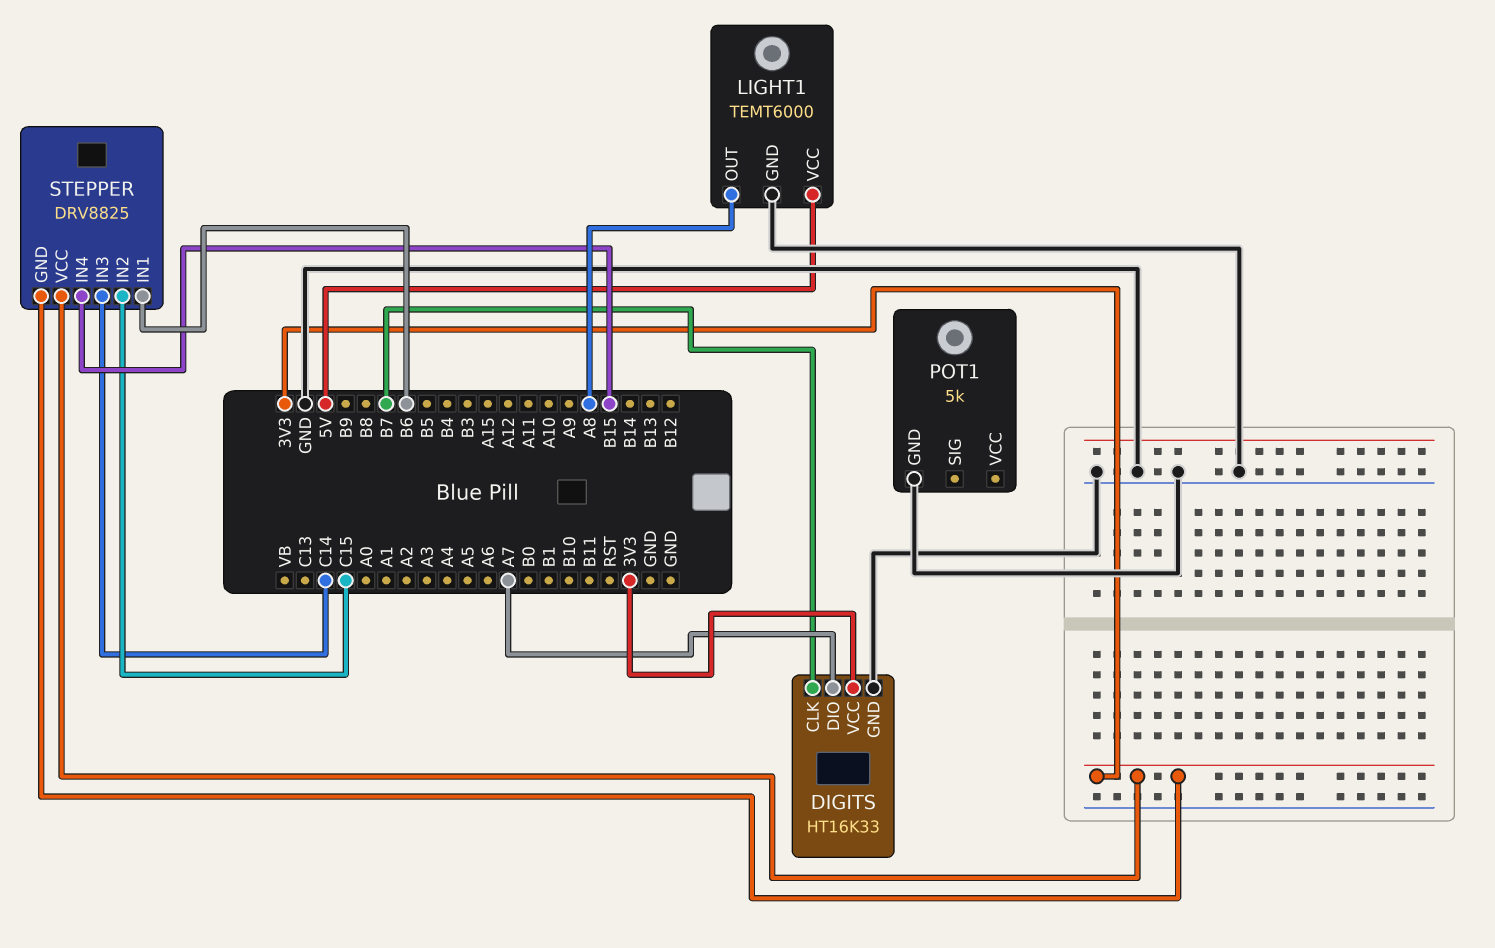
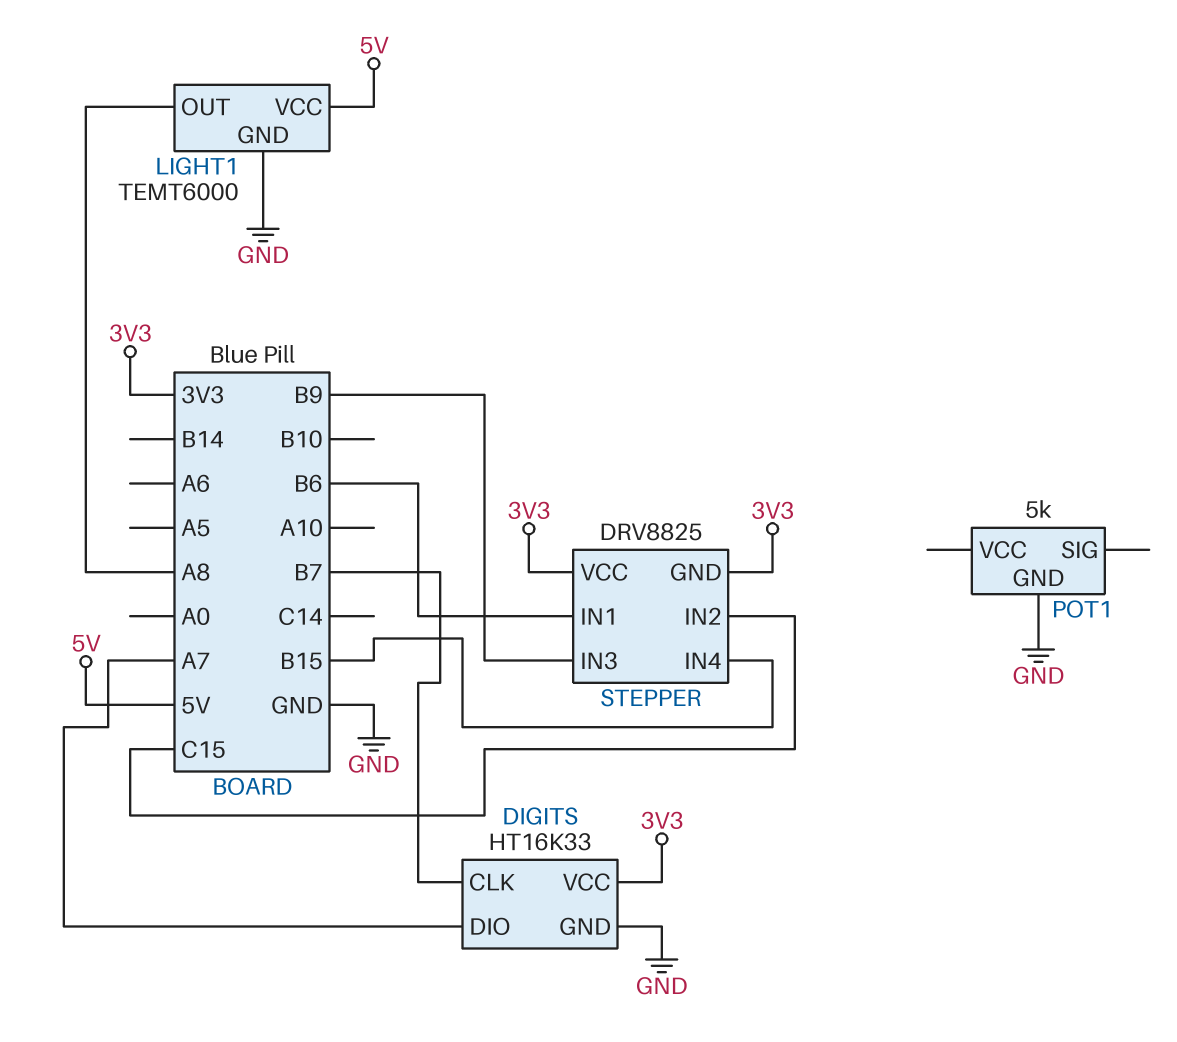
STEPPER pin IN3: C14 -> B9

